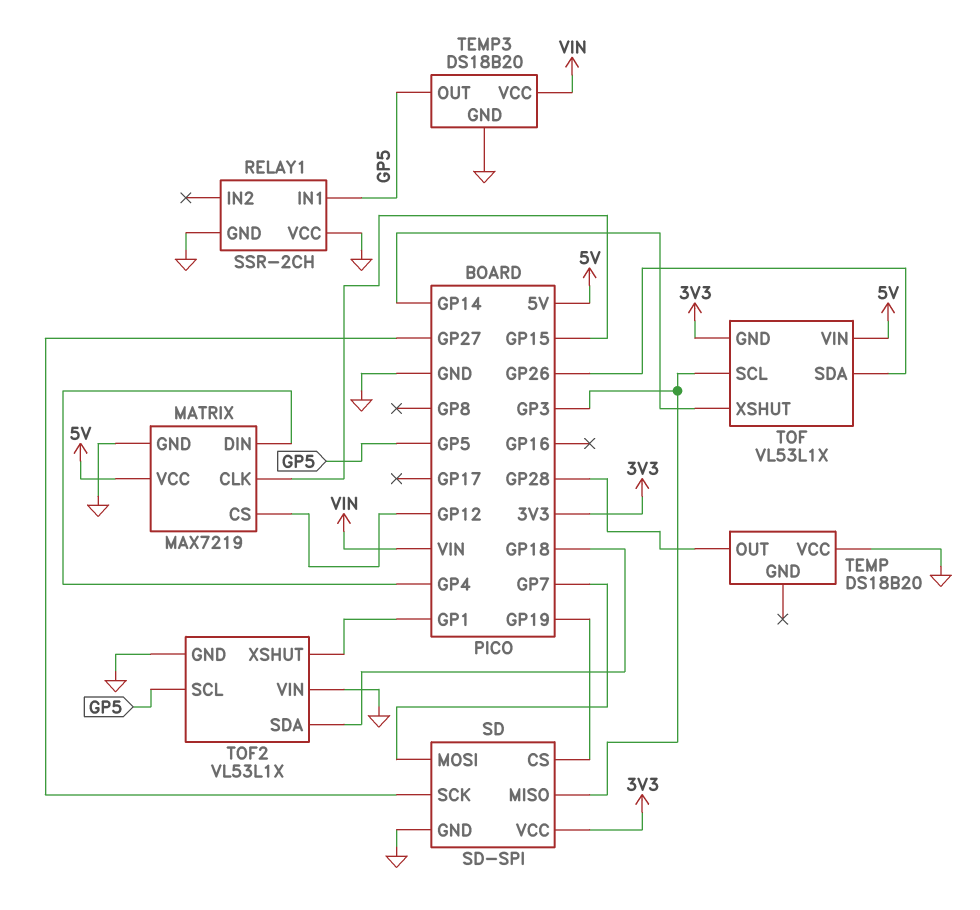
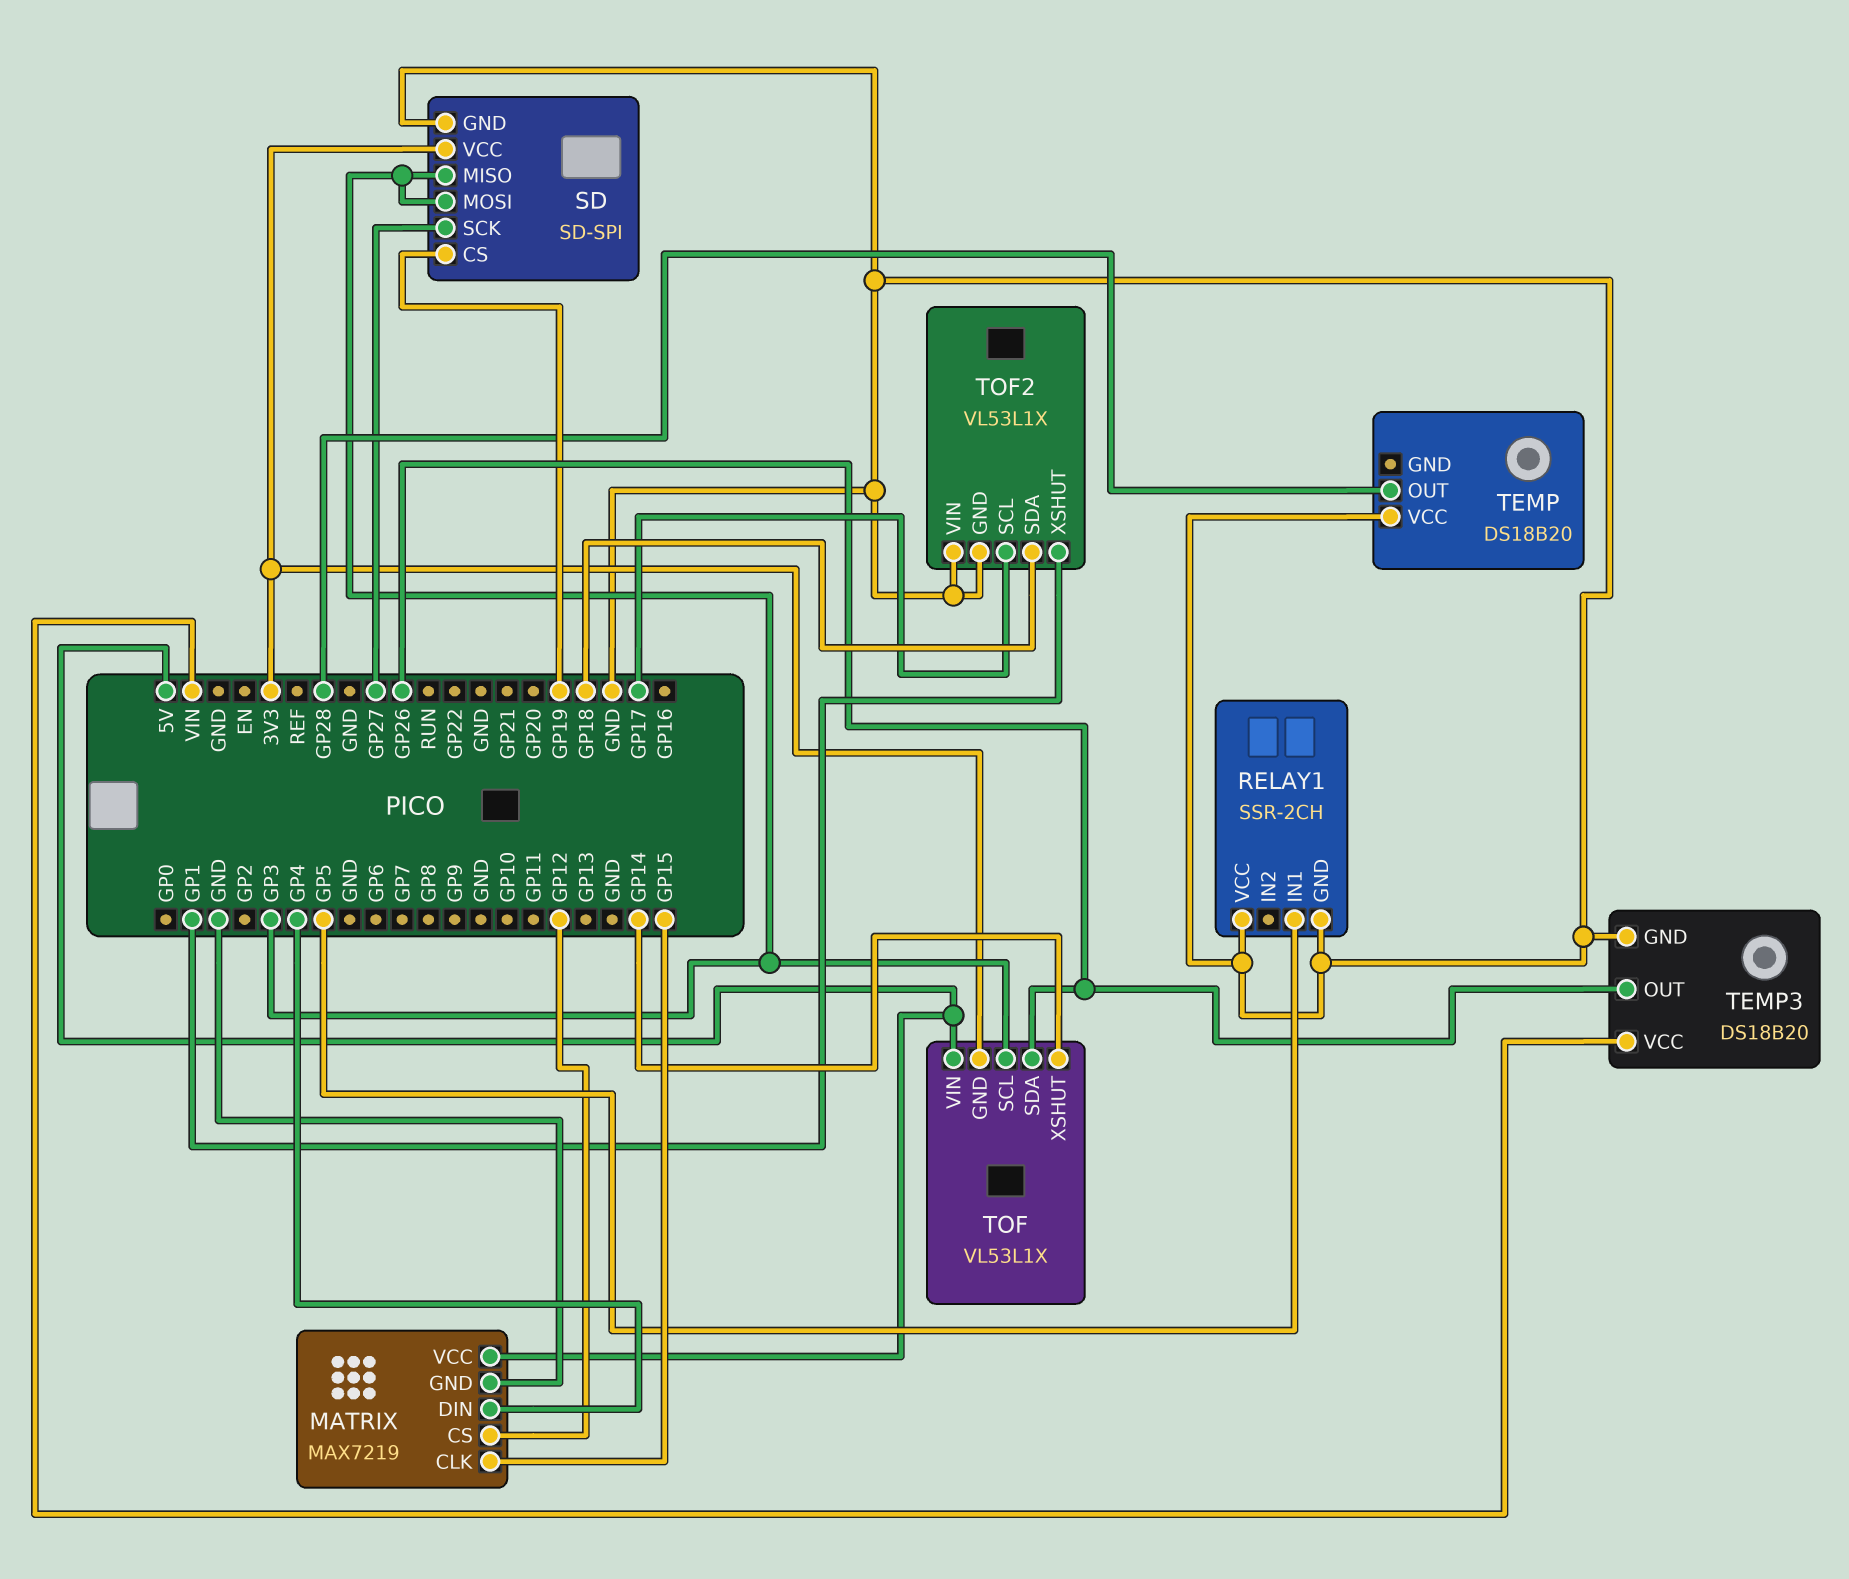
SD pin MOSI: GP7 -> GP3
TEMP3 pin OUT: GP5 -> GP26
TOF2 pin SCL: GP5 -> GP17

